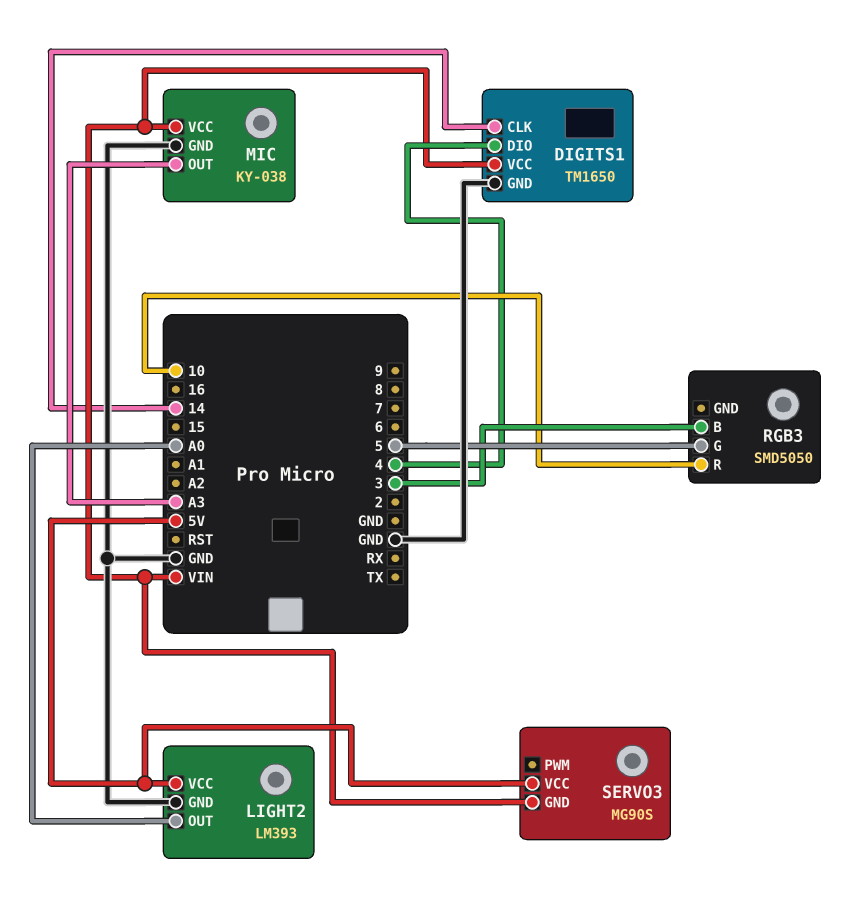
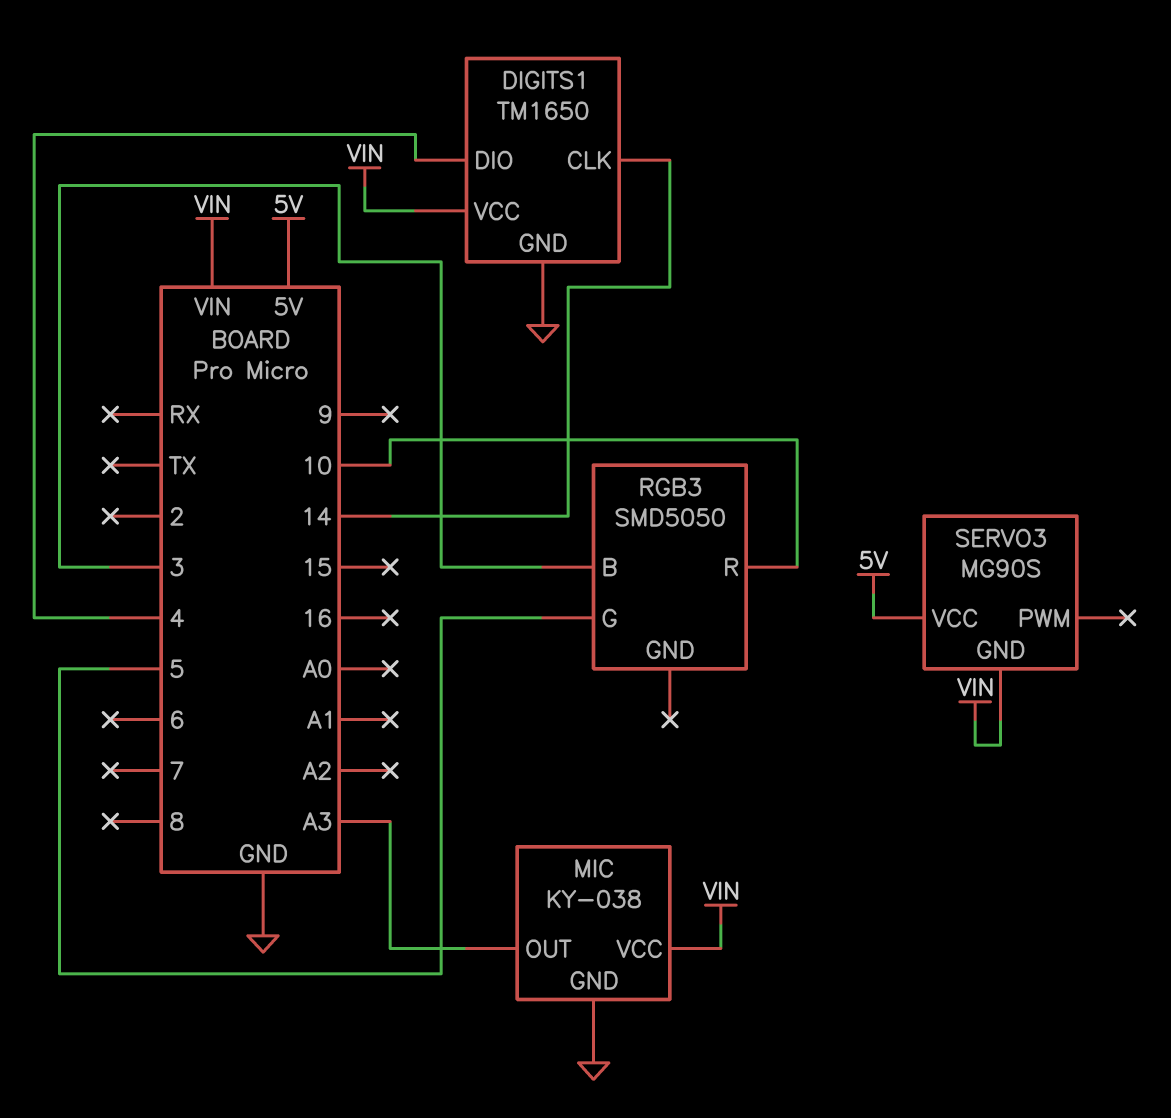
LIGHT2: LM393 -> none
LIGHT2 pin GND: GND -> none
LIGHT2 pin OUT: A0 -> none
LIGHT2 pin VCC: 5V -> none

